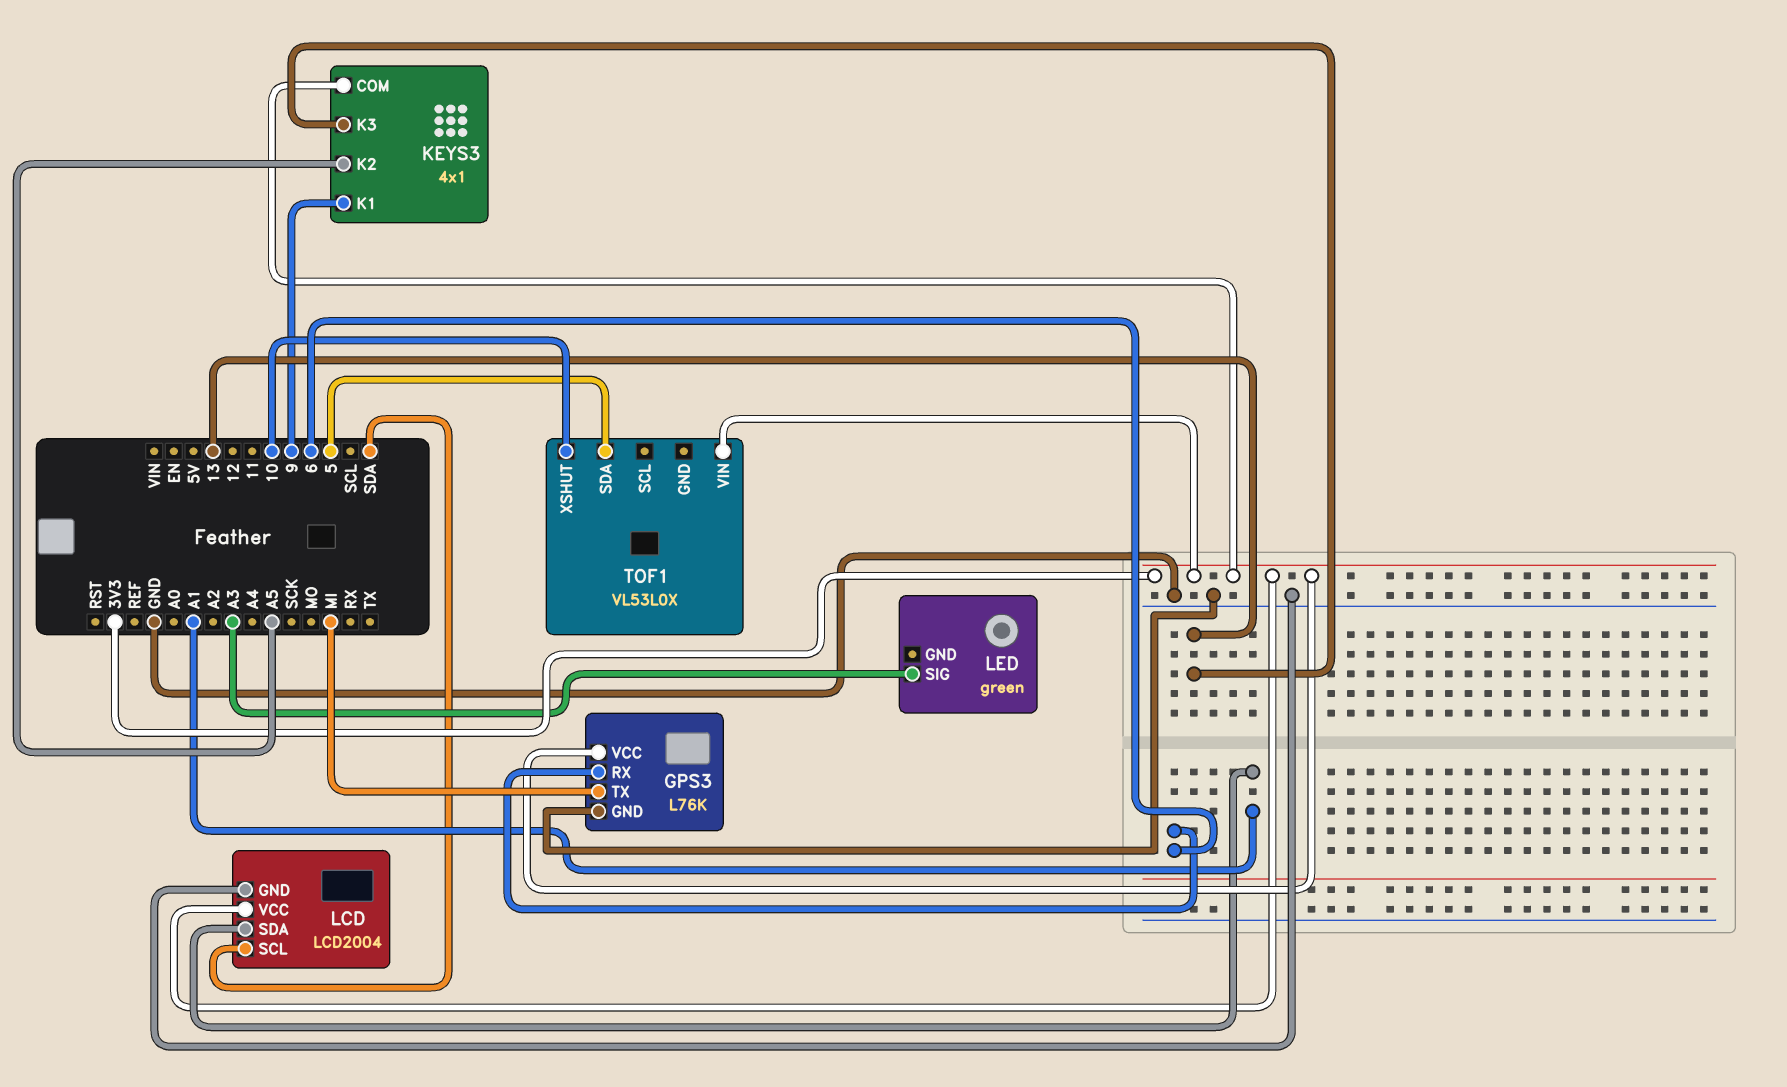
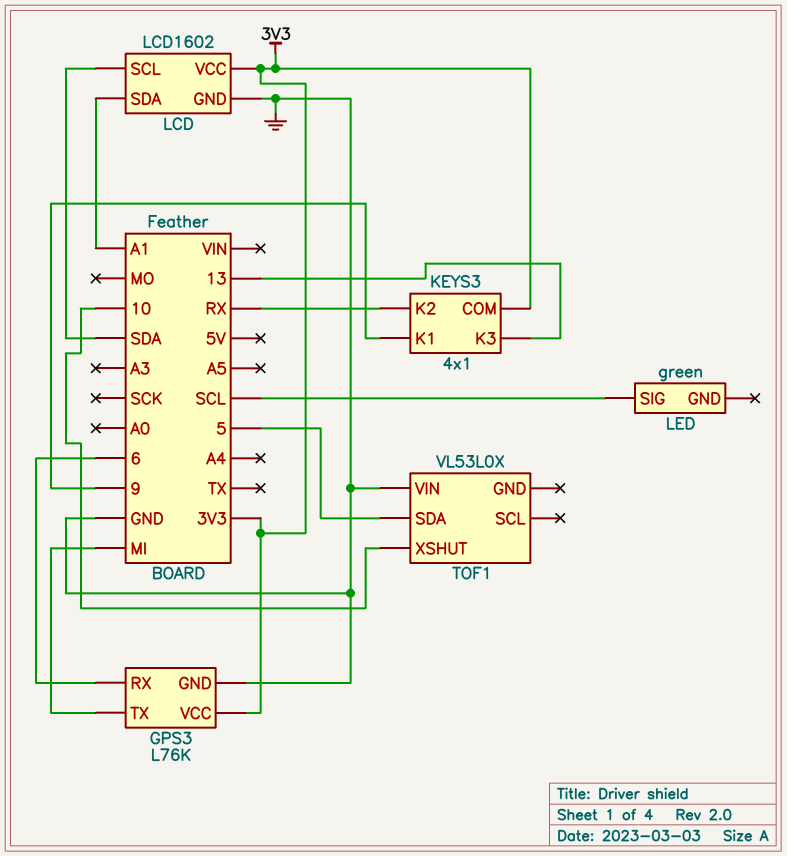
KEYS3 pin K2: A5 -> RX
LCD: LCD2004 -> LCD1602
LED pin SIG: A3 -> SCL
TOF1 pin VIN: 3V3 -> GND

